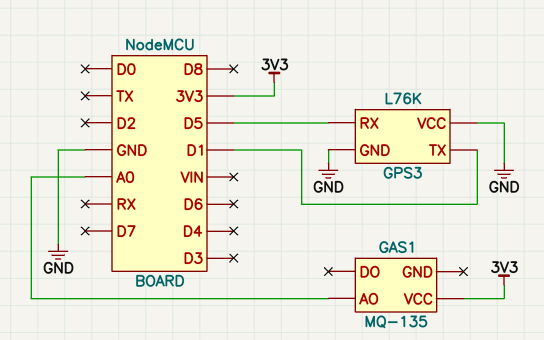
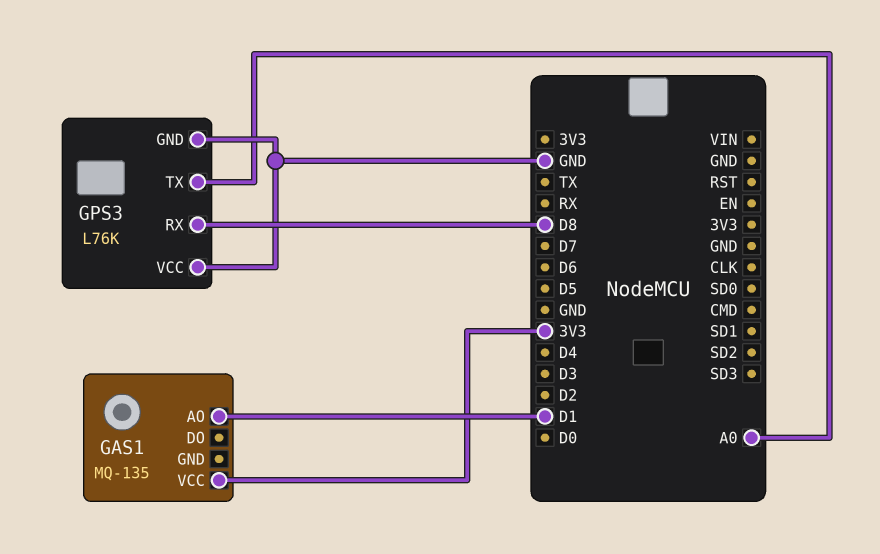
GAS1 pin AO: A0 -> D1
GPS3 pin RX: D5 -> D8
GPS3 pin TX: D1 -> A0

